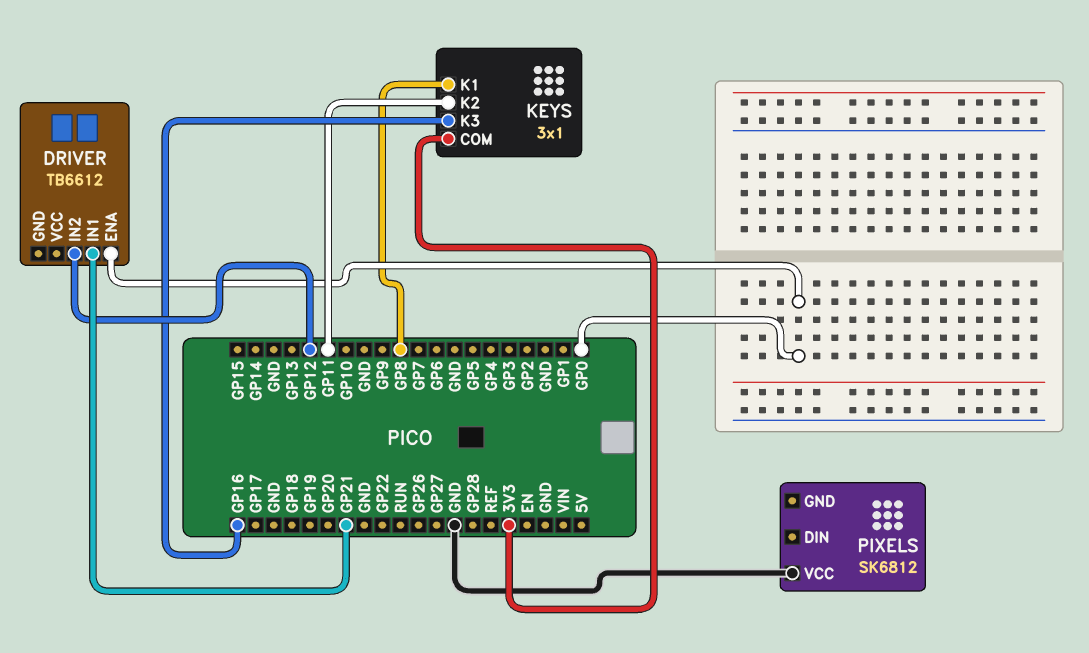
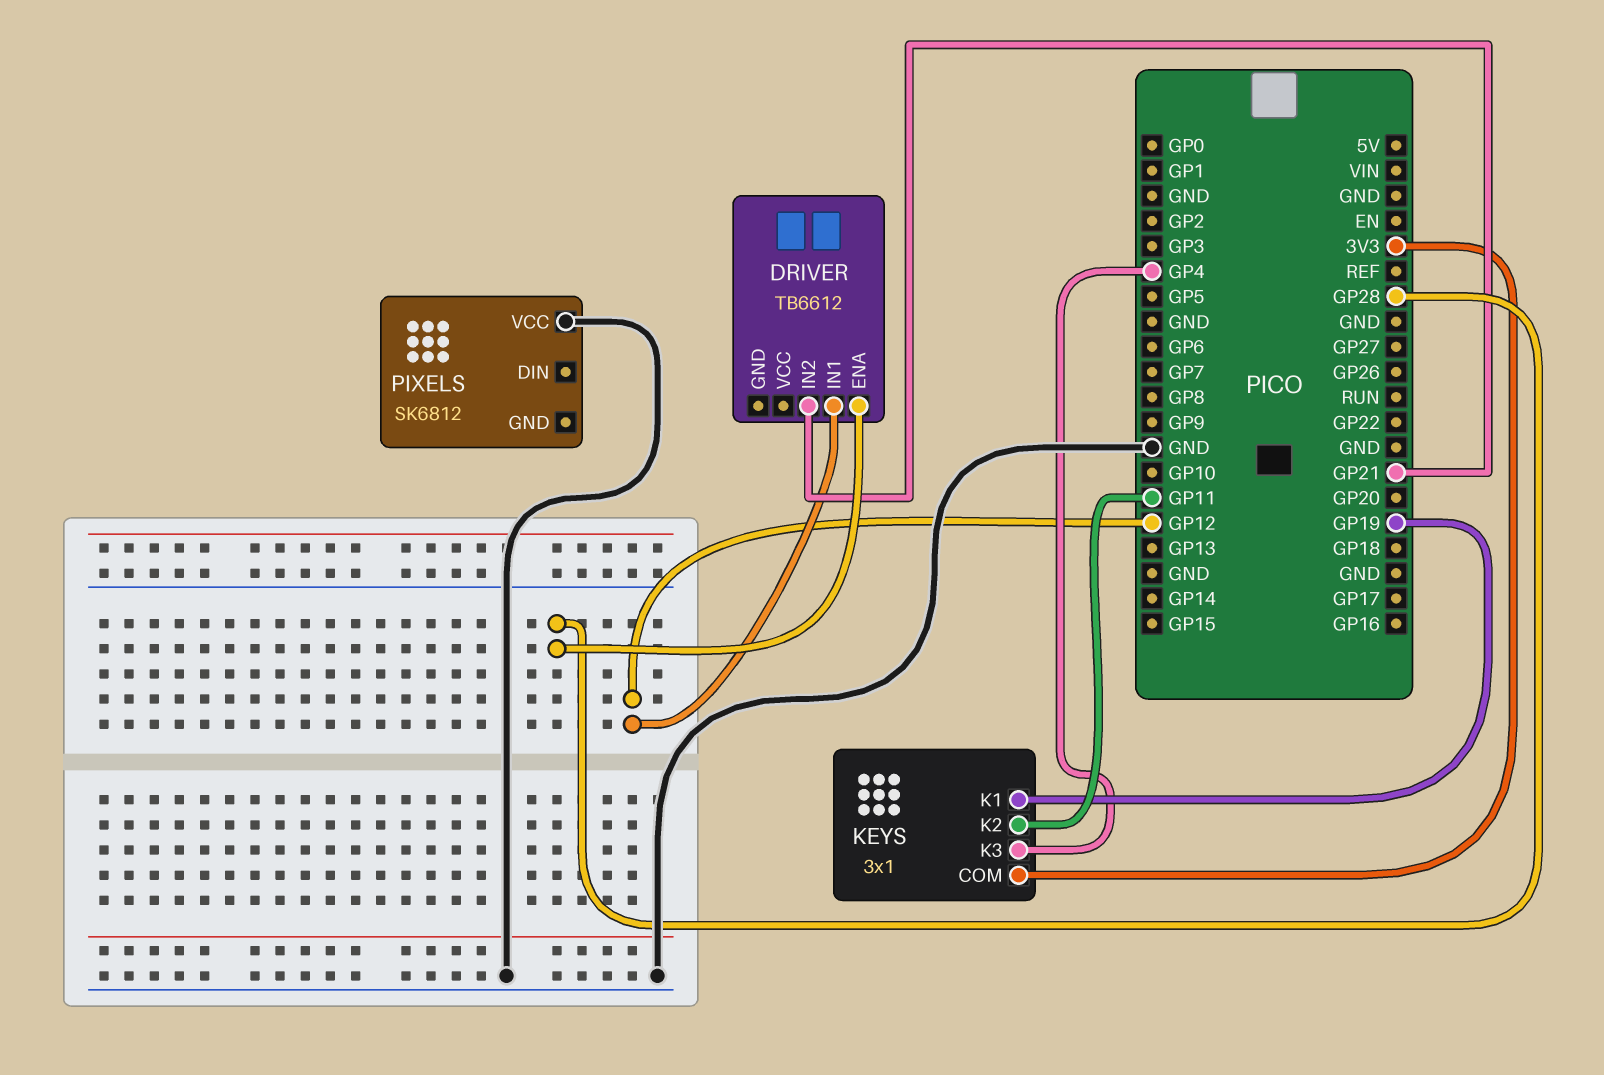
DRIVER pin ENA: GP0 -> GP28
DRIVER pin IN1: GP21 -> GP12
DRIVER pin IN2: GP12 -> GP21
KEYS pin K1: GP8 -> GP19
KEYS pin K3: GP16 -> GP4

